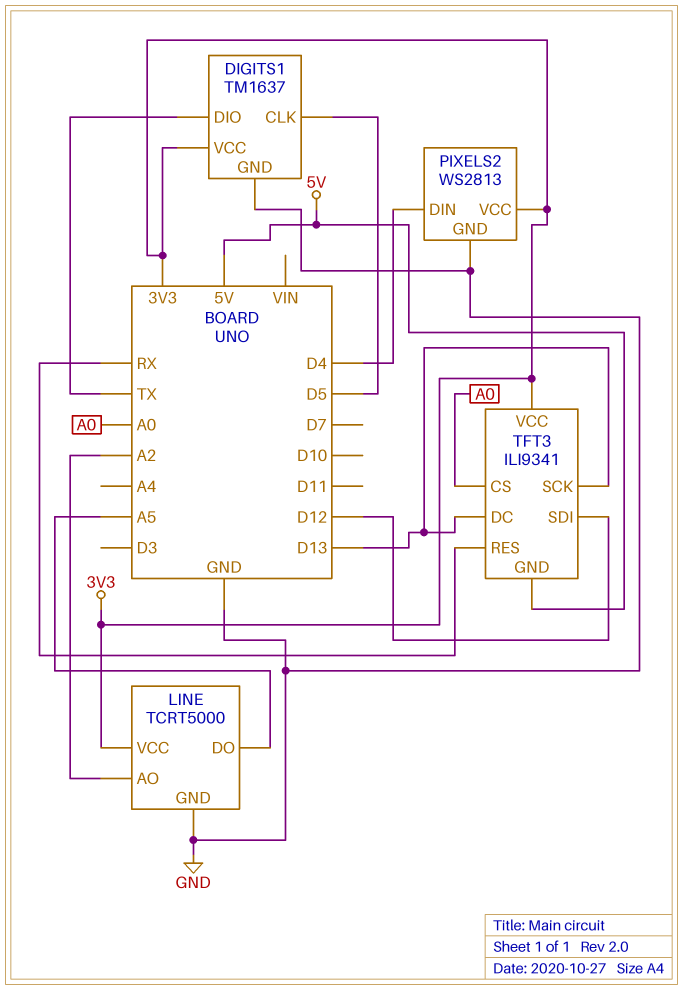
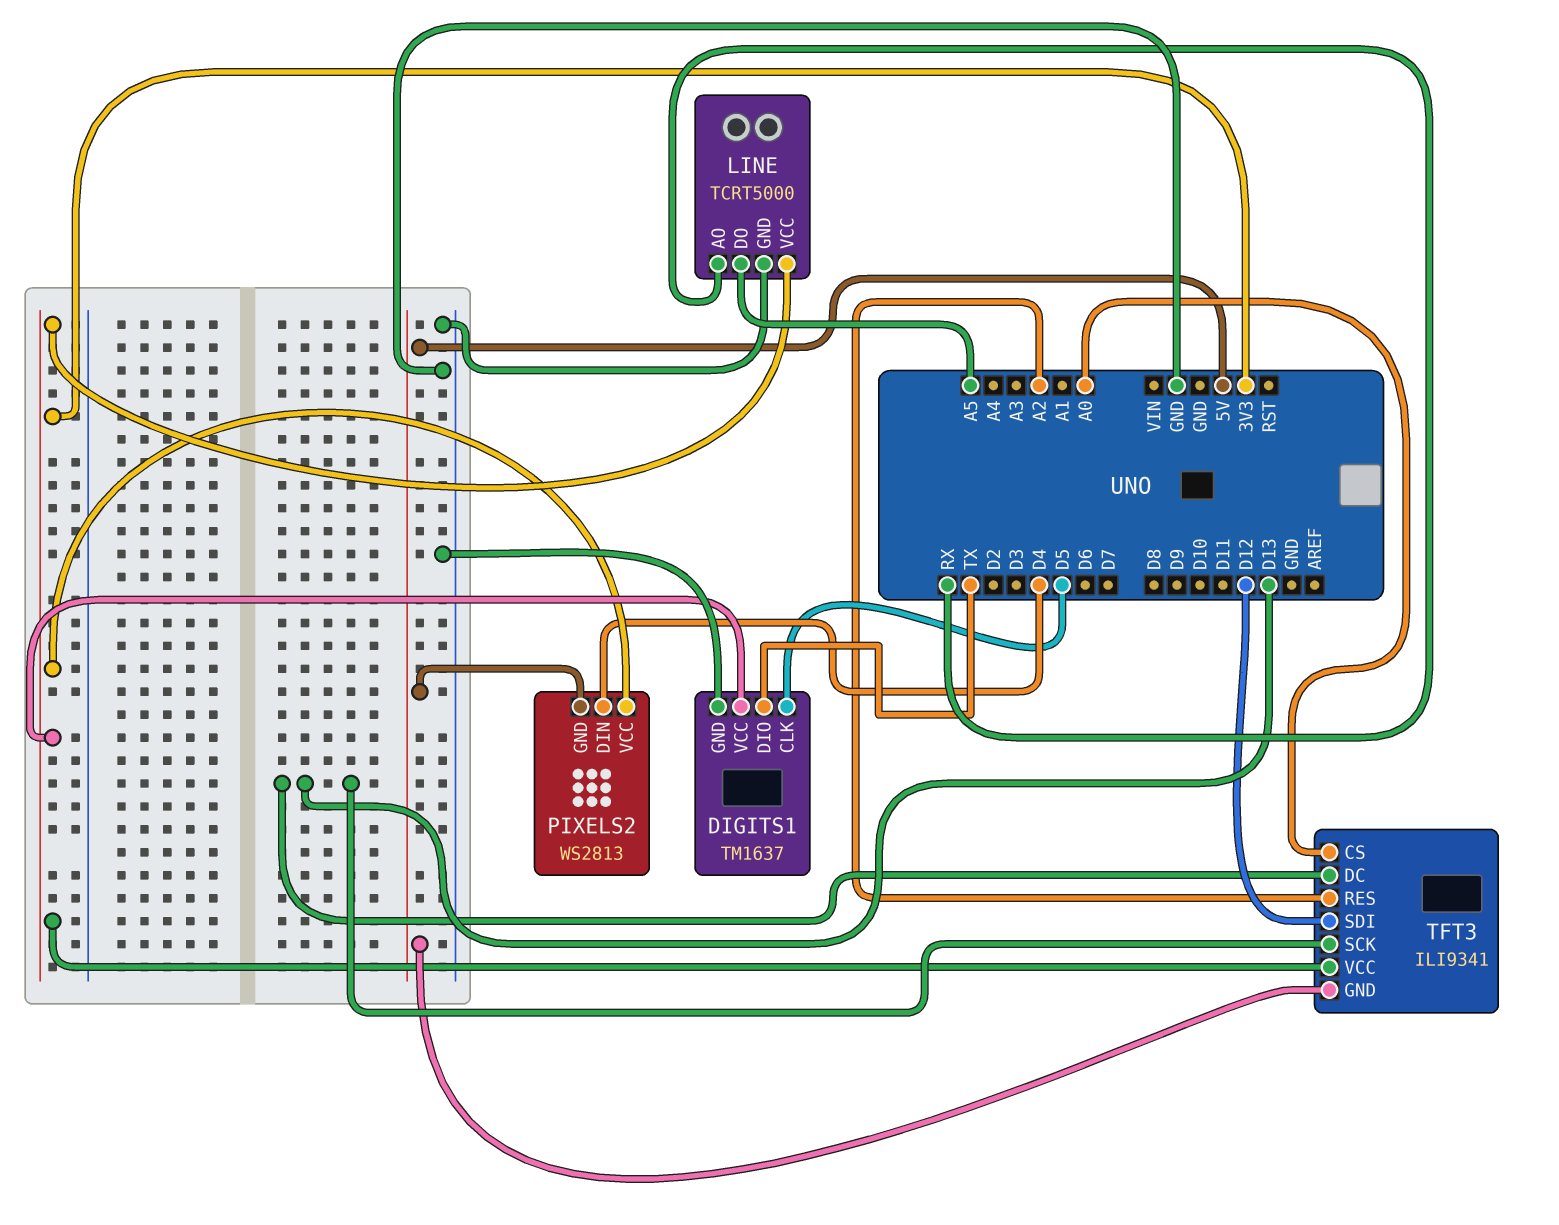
LINE pin AO: A2 -> RX
PIXELS2 pin GND: GND -> 5V
TFT3 pin RES: RX -> A2

